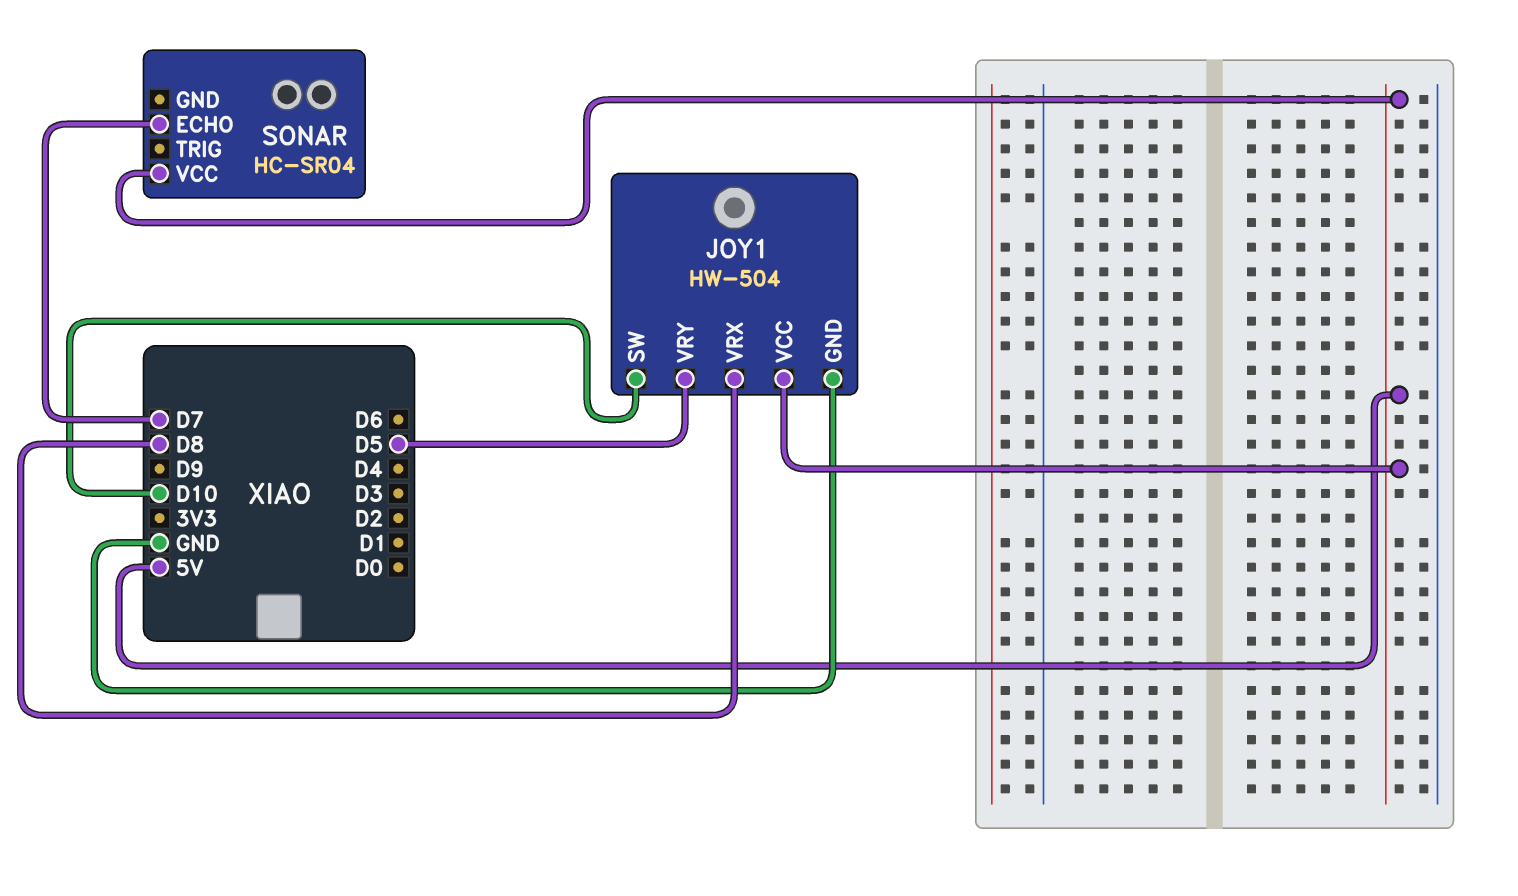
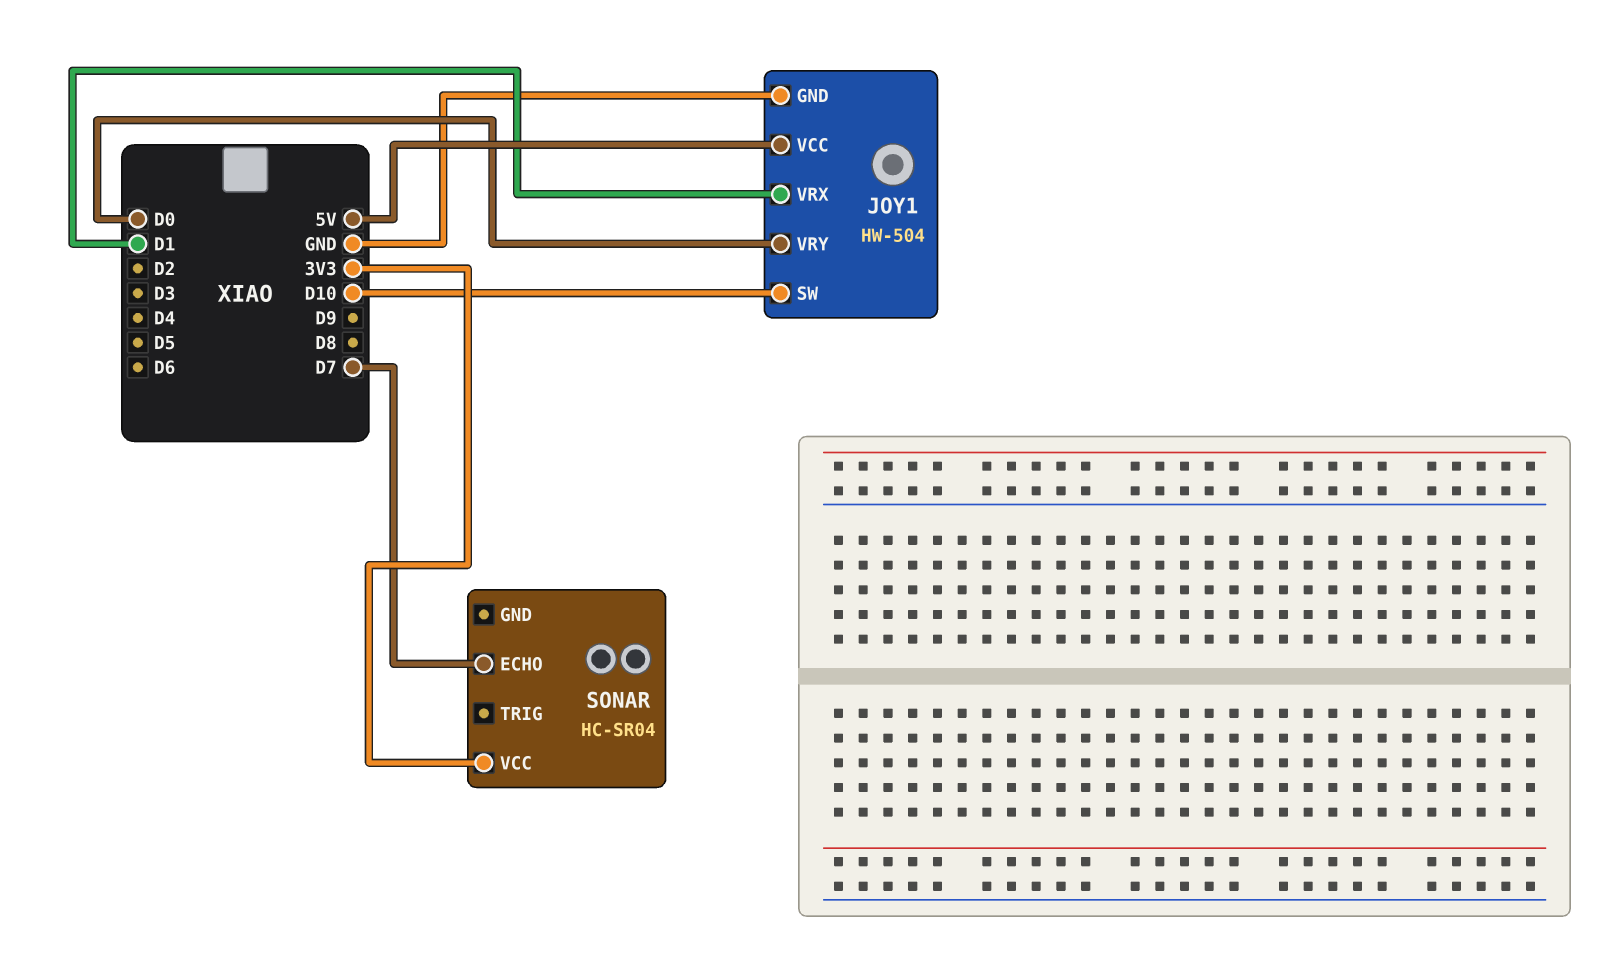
JOY1 pin VRX: D8 -> D1
JOY1 pin VRY: D5 -> D0
SONAR pin VCC: 5V -> 3V3

